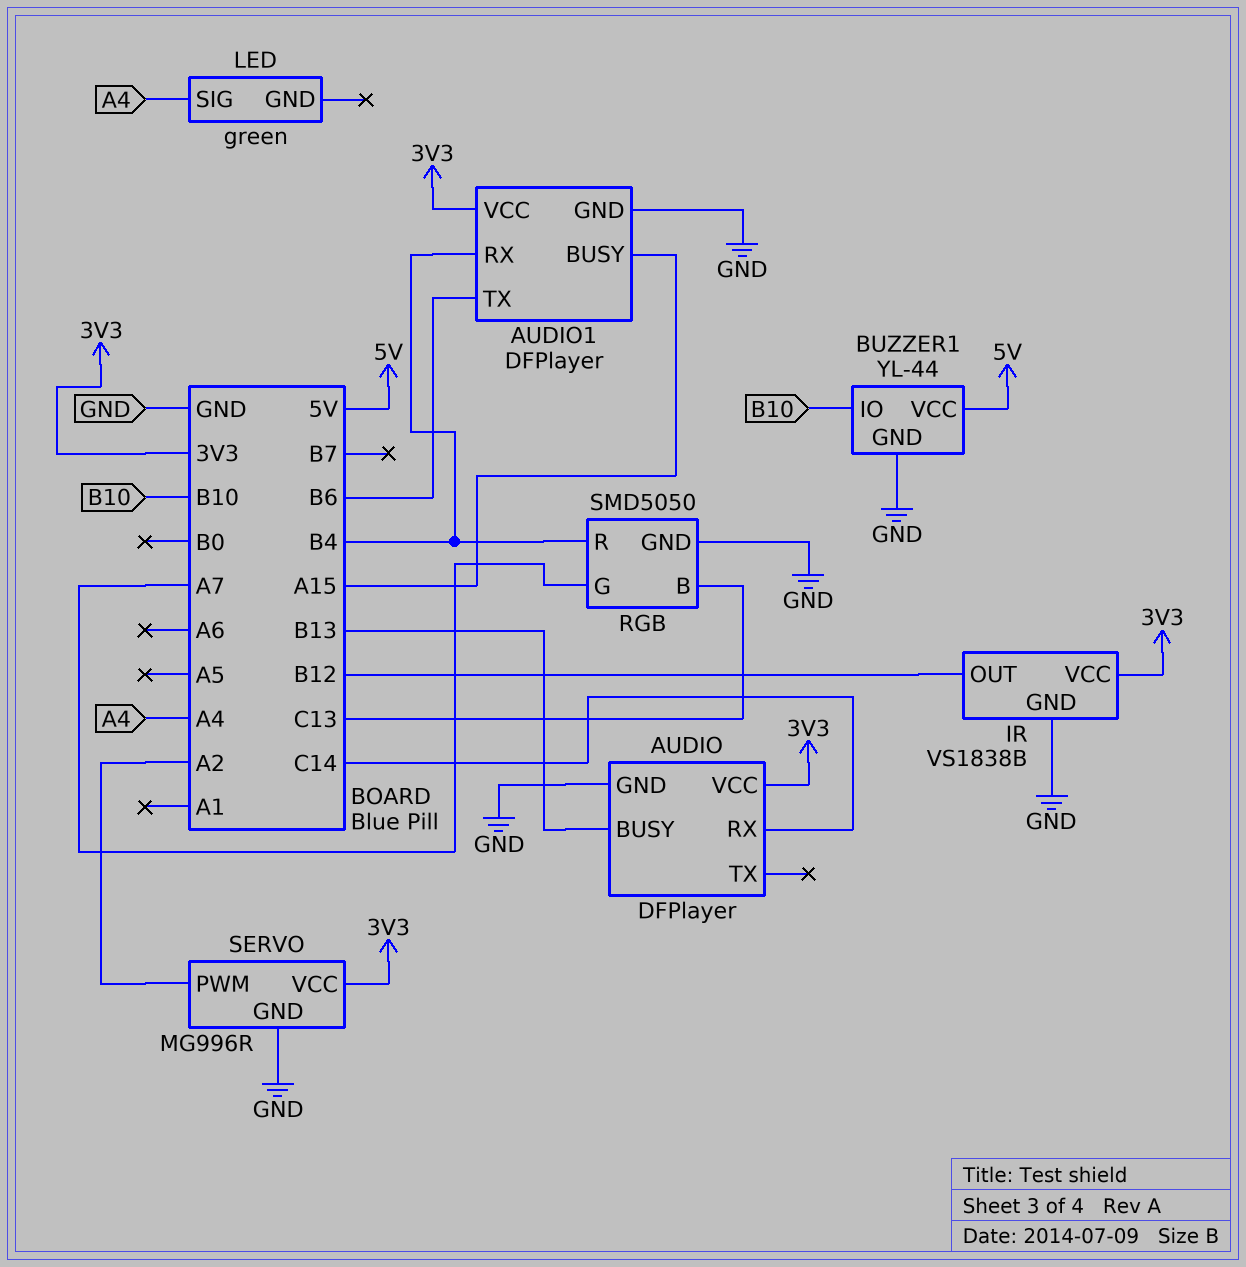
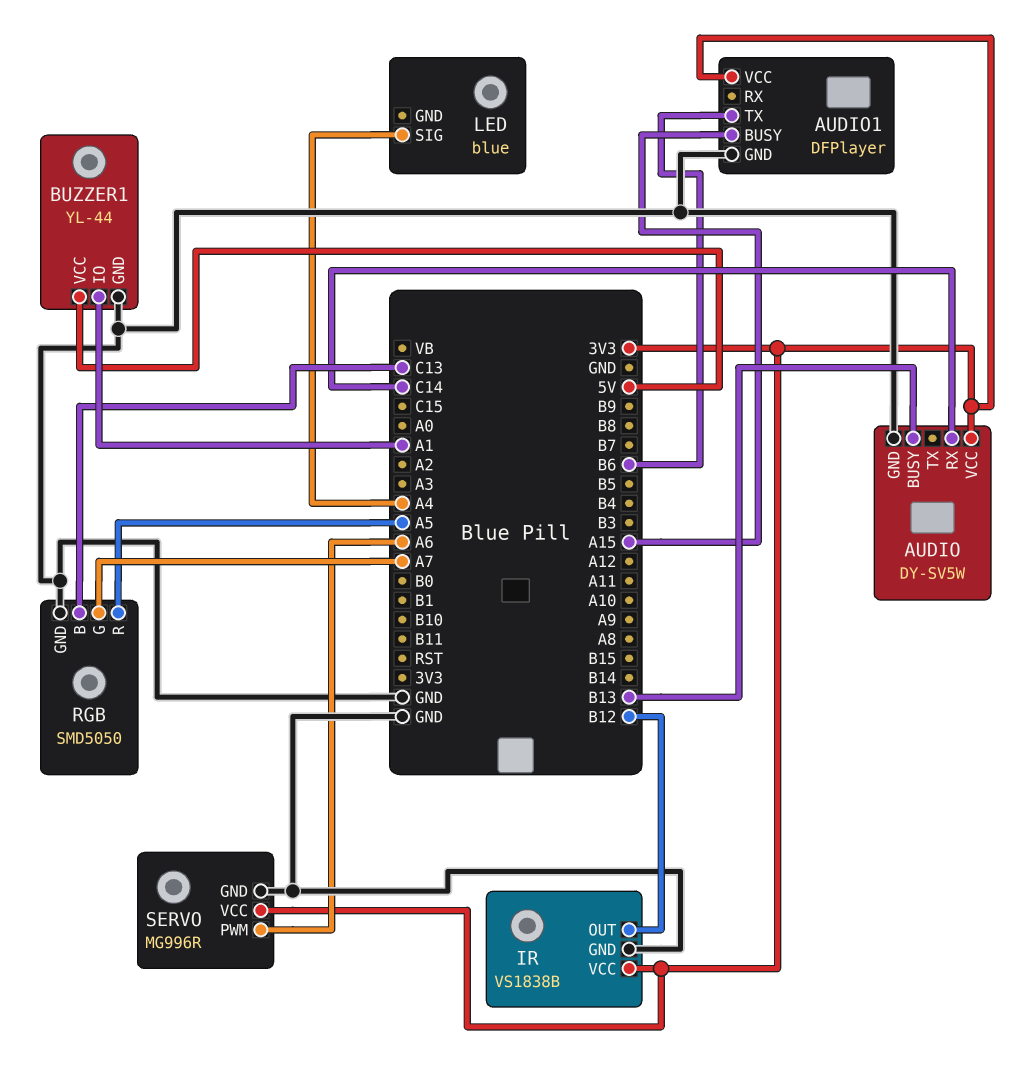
AUDIO: DFPlayer -> DY-SV5W
AUDIO1 pin RX: B4 -> none
BUZZER1 pin IO: B10 -> A1
LED: green -> blue
RGB pin R: B4 -> A5
SERVO pin PWM: A2 -> A6

